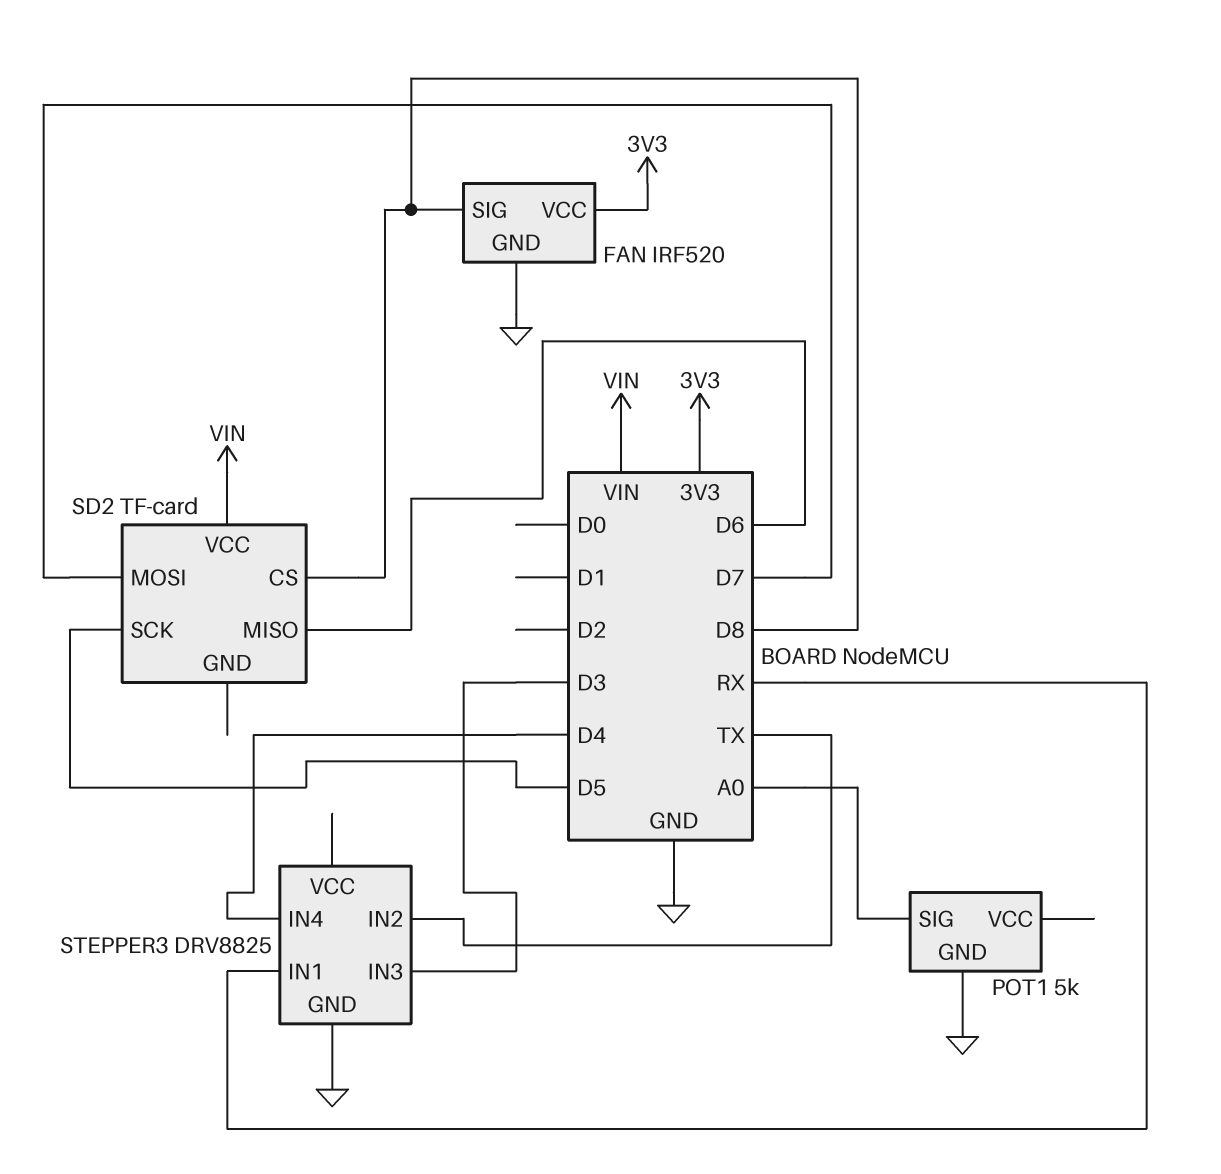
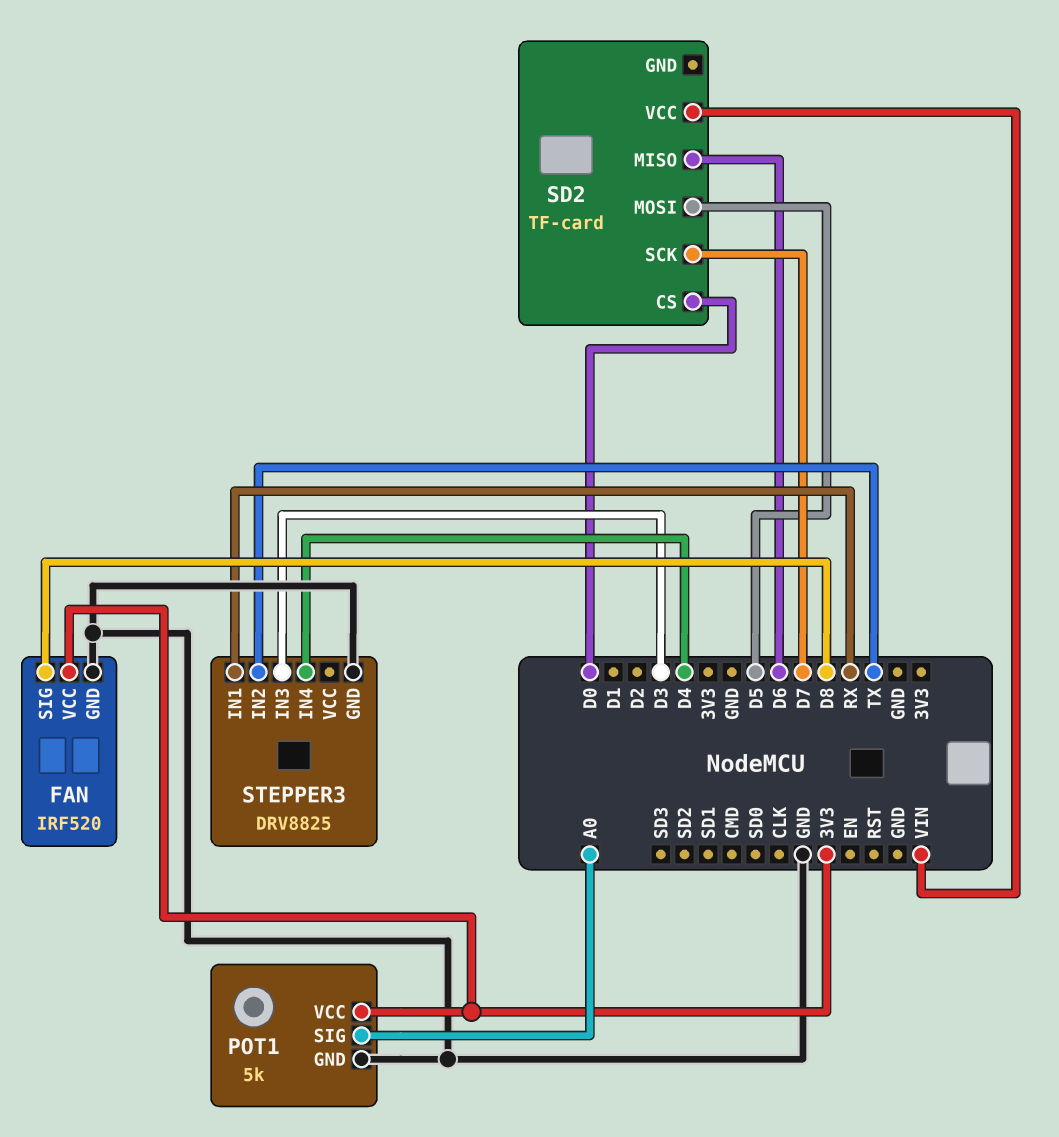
POT1 pin VCC: none -> 3V3
SD2 pin CS: D8 -> D0
SD2 pin MOSI: D7 -> D5
SD2 pin SCK: D5 -> D7

